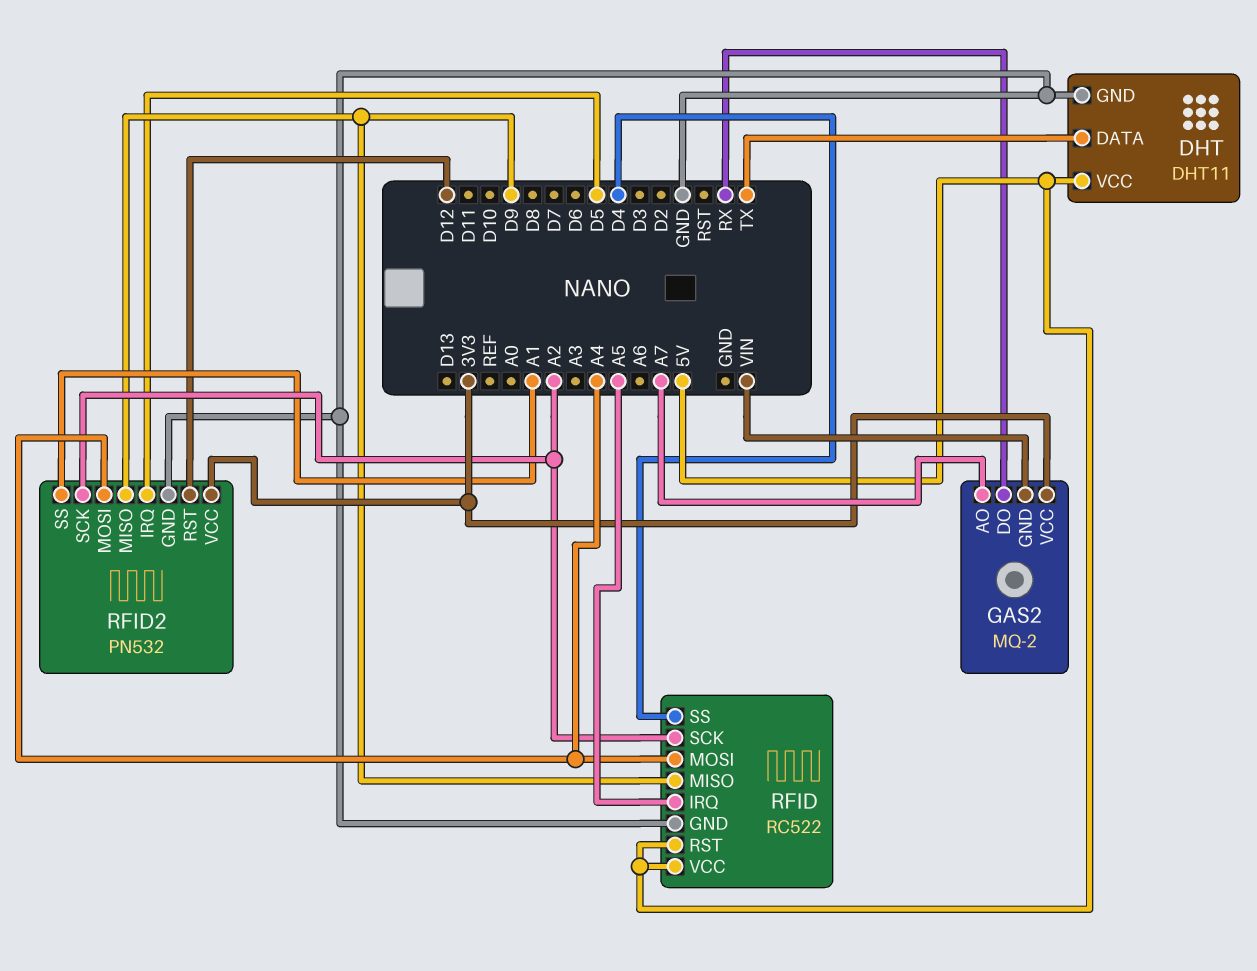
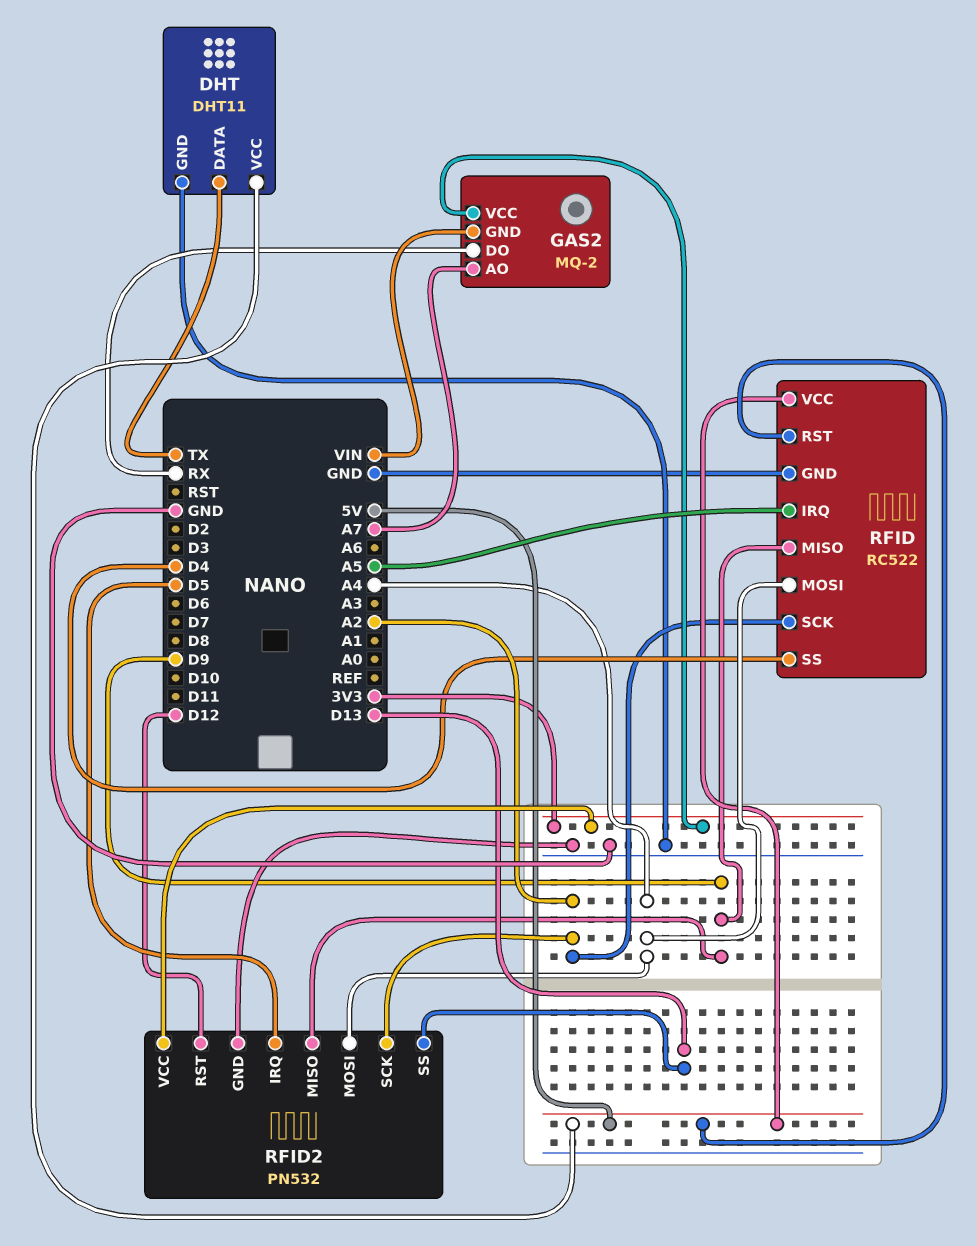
RFID2 pin SS: A1 -> D13

